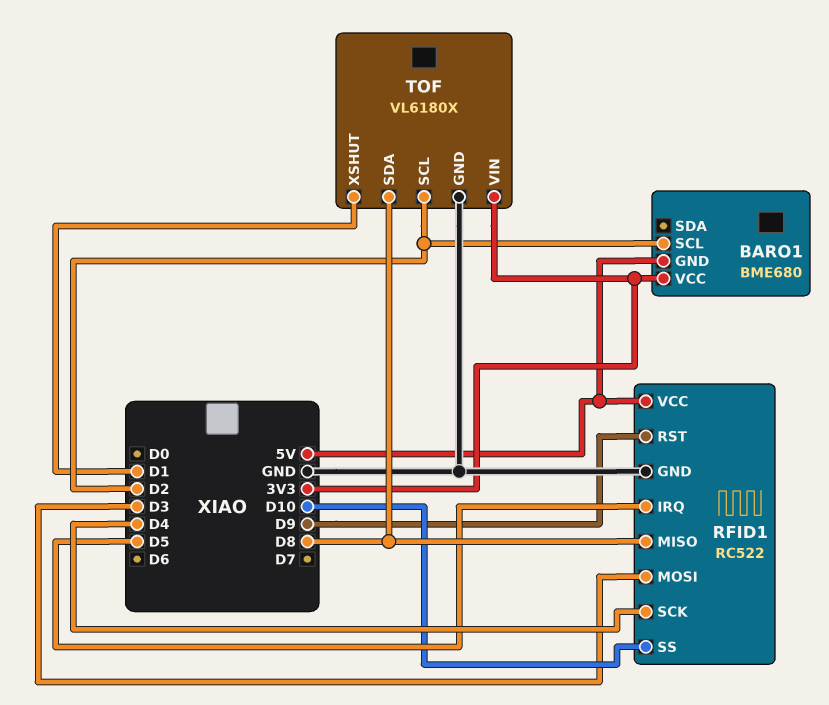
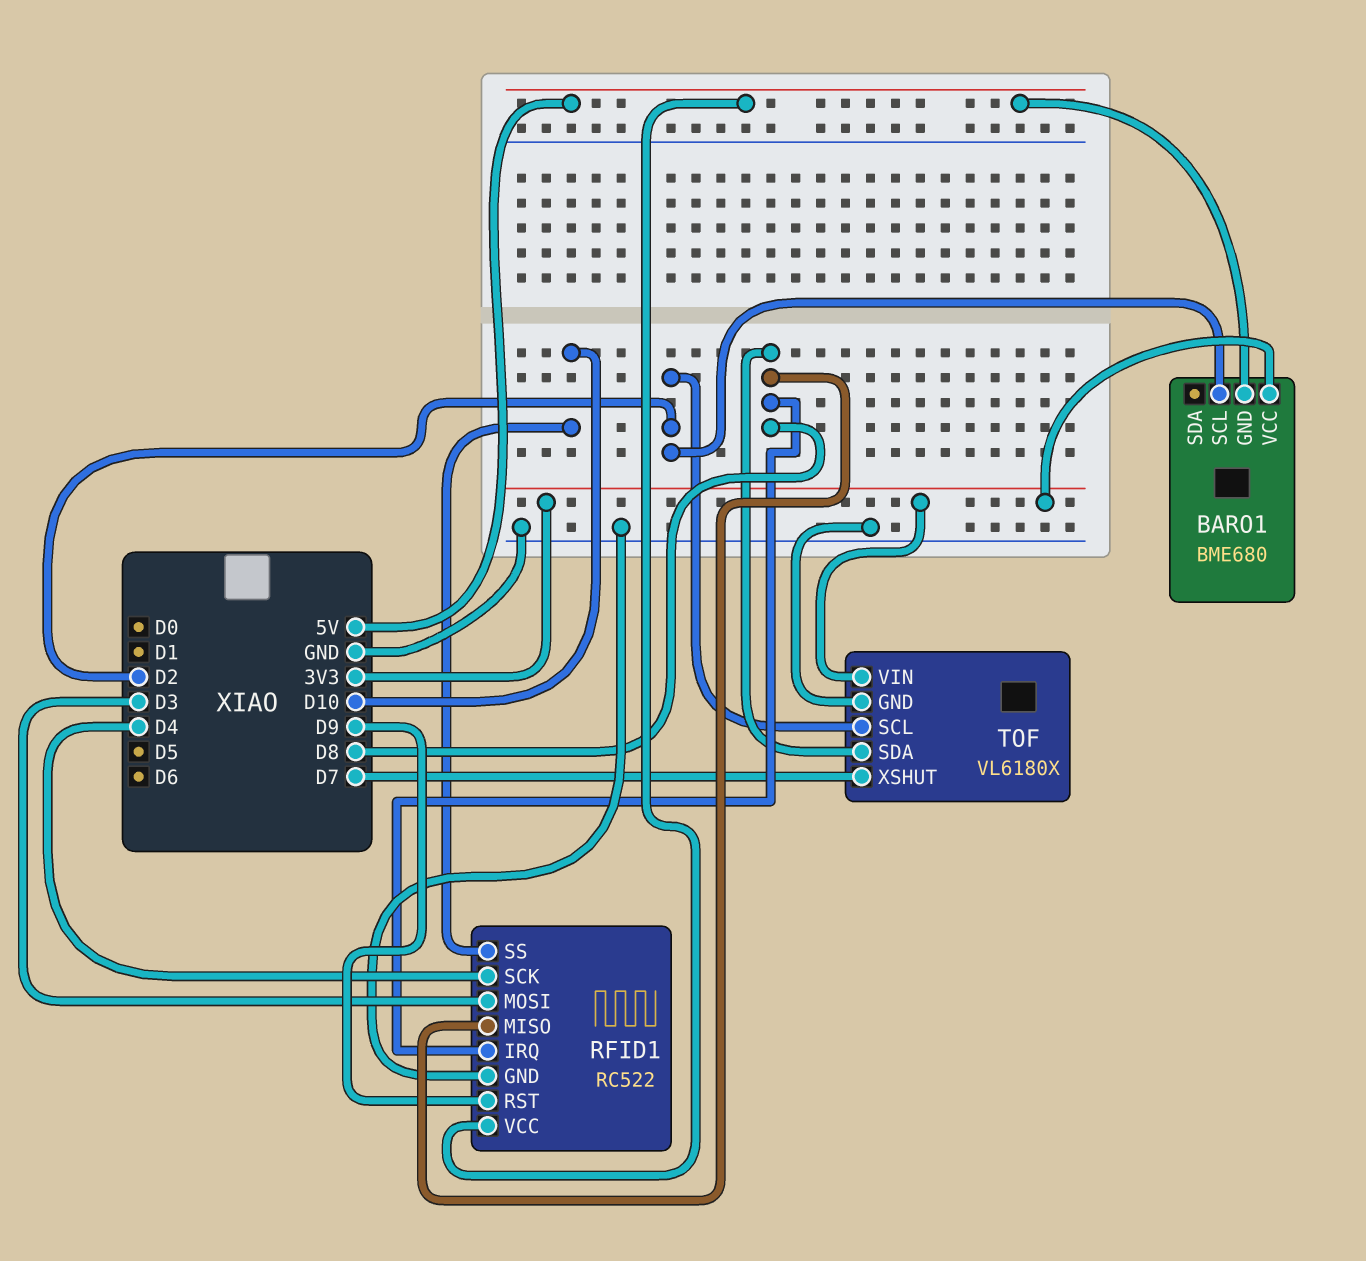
RFID1 pin IRQ: D5 -> D8
TOF pin XSHUT: D1 -> D7

